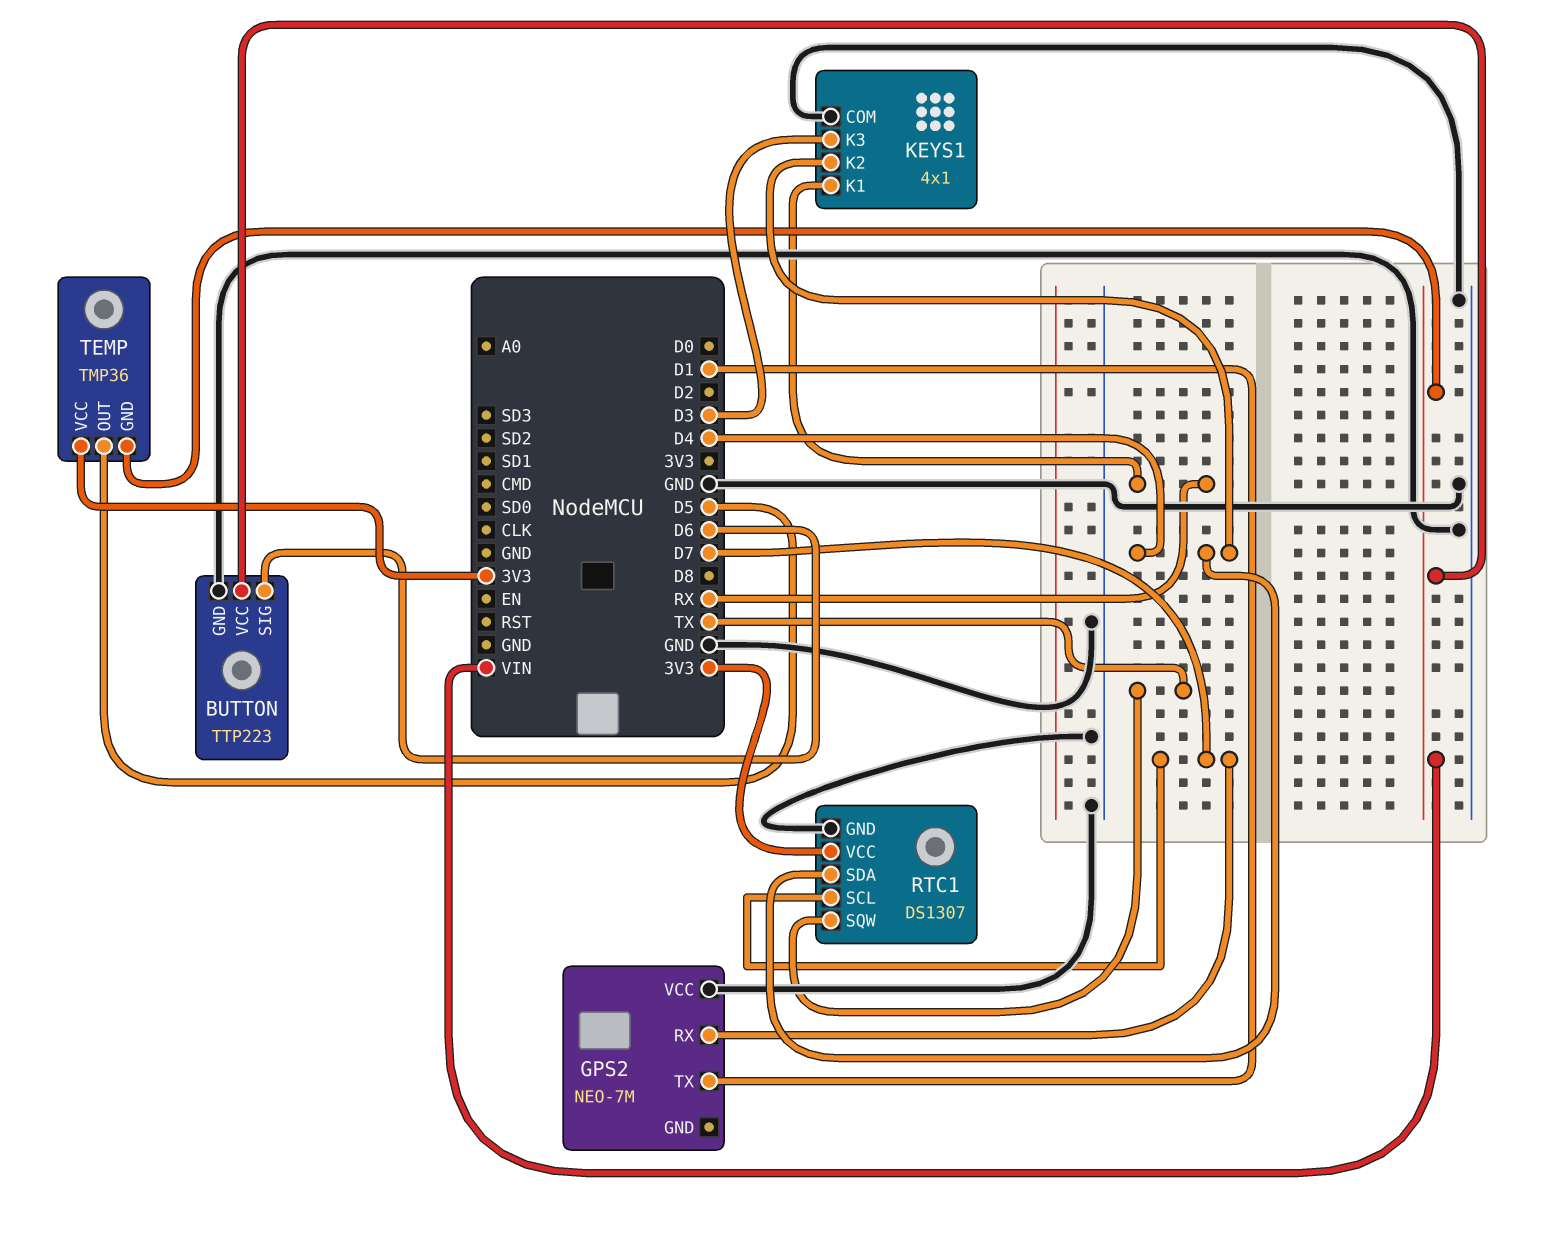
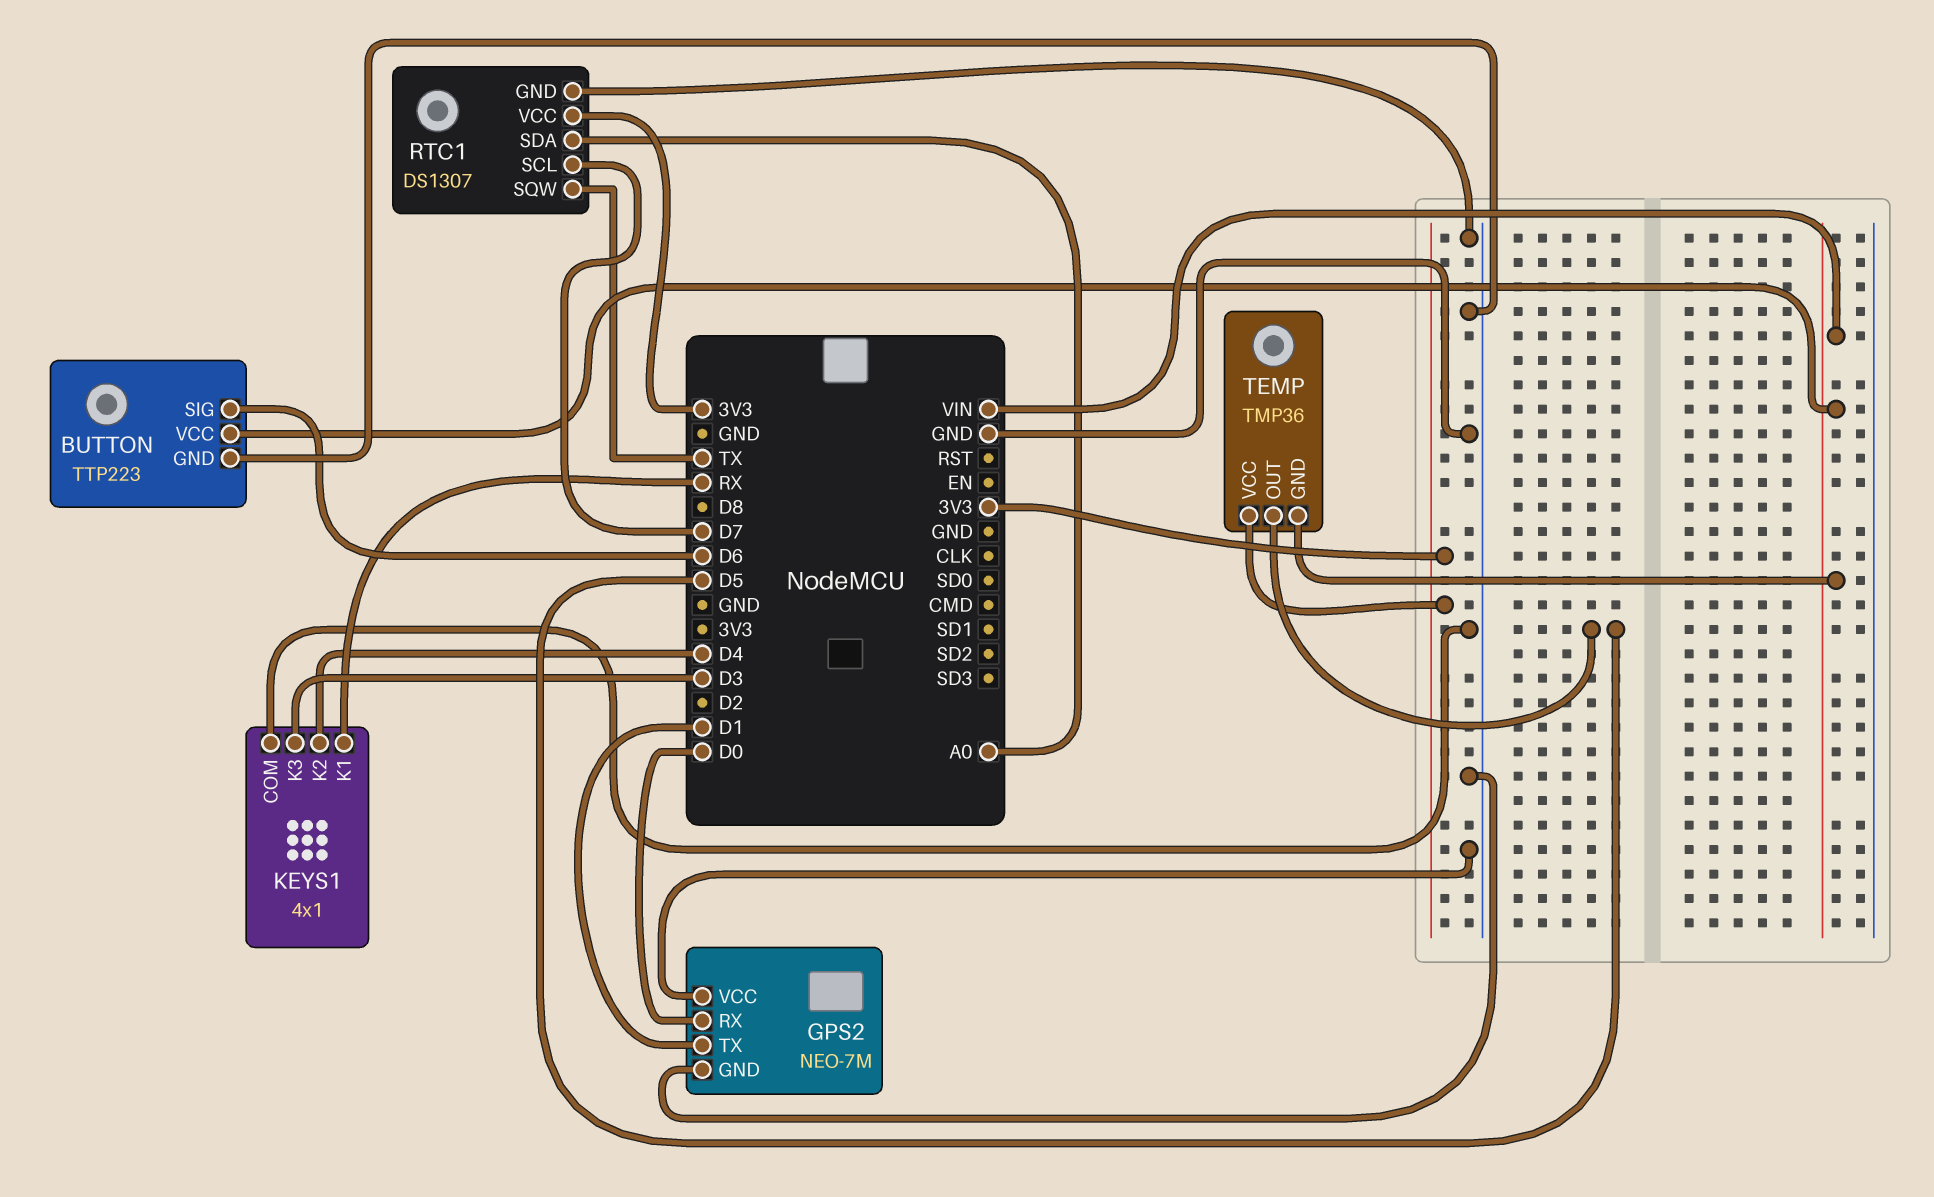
GPS2 pin GND: none -> GND
GPS2 pin RX: D7 -> D0
RTC1 pin SDA: D4 -> A0

